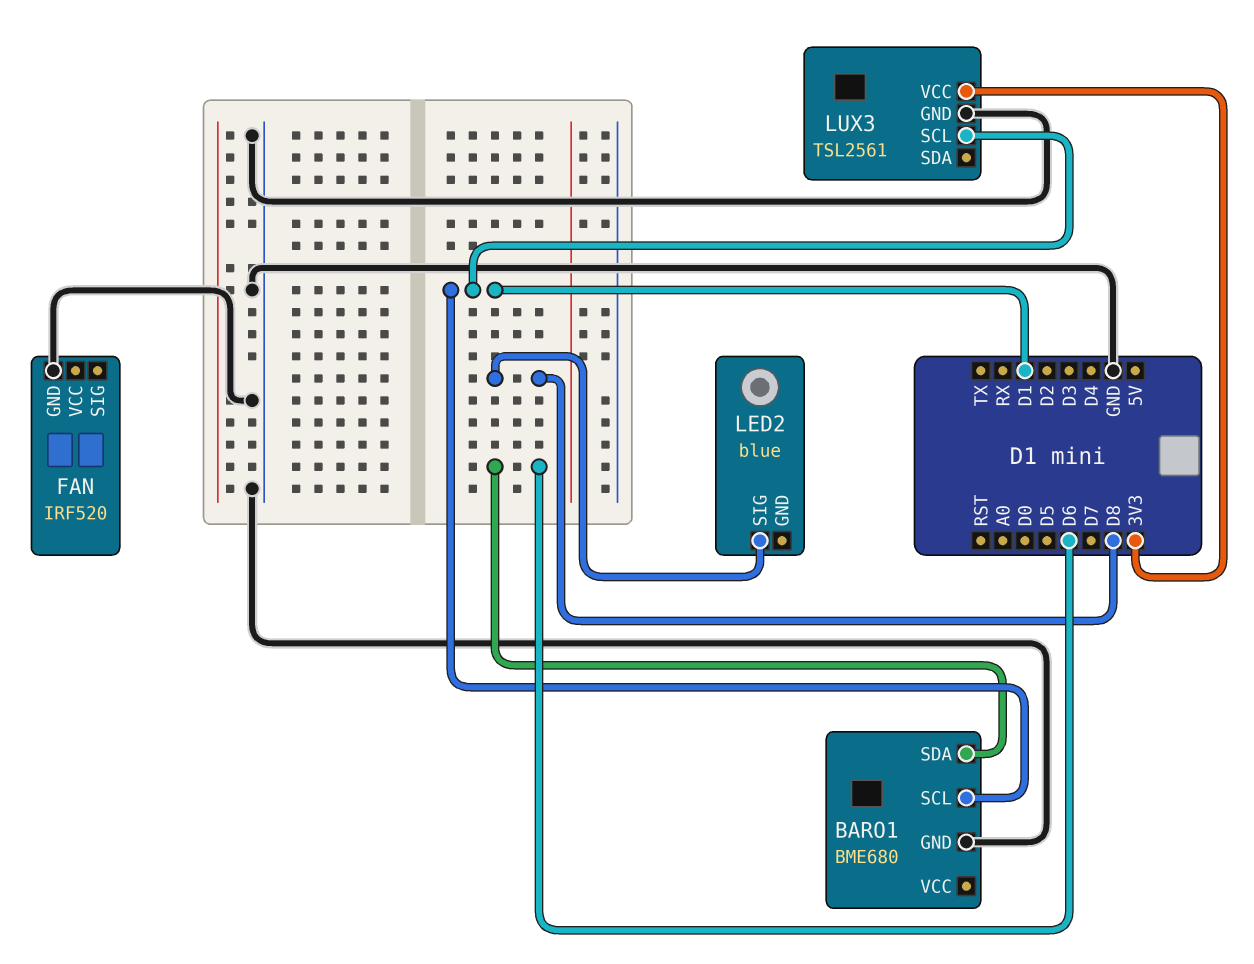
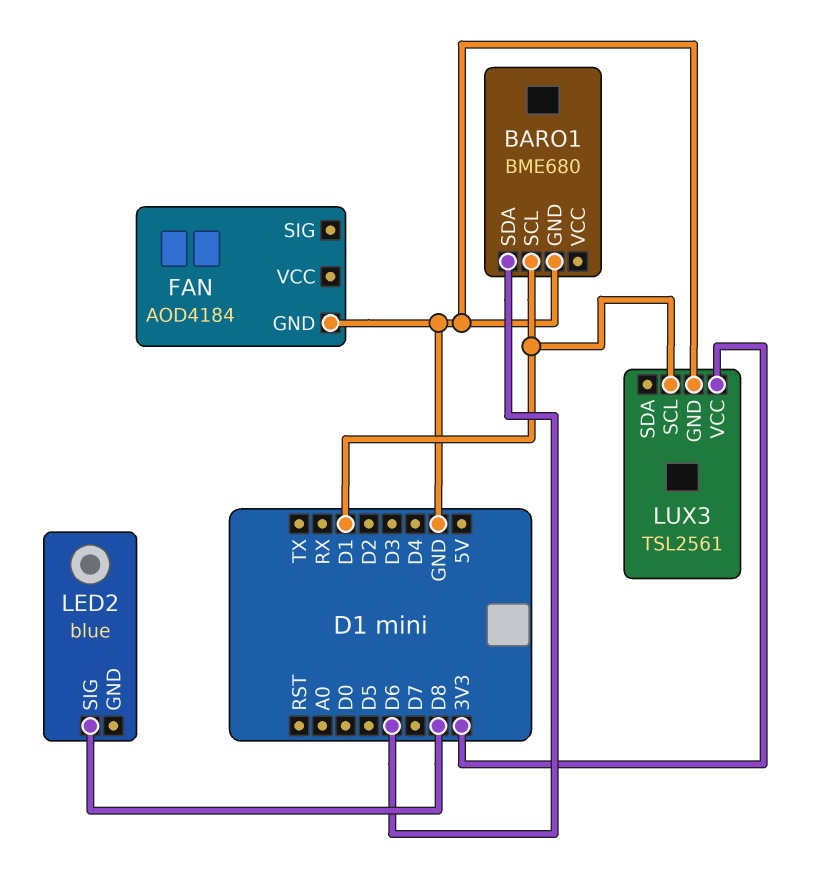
FAN: IRF520 -> AOD4184

